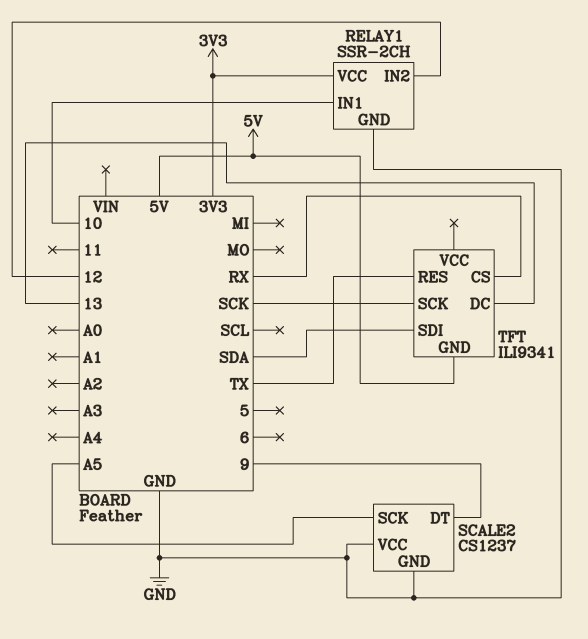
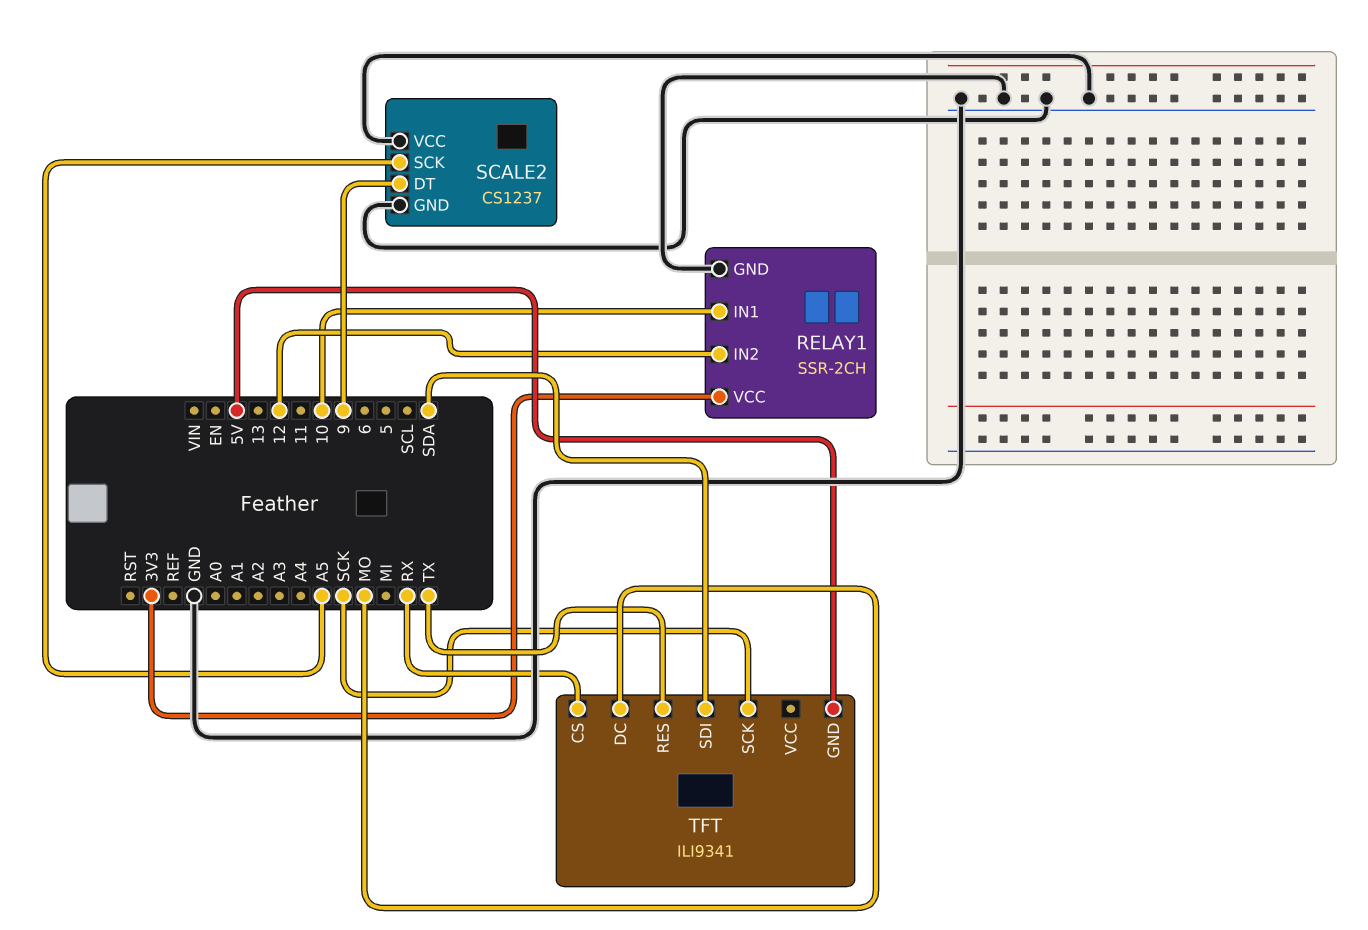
TFT pin DC: 13 -> MO

